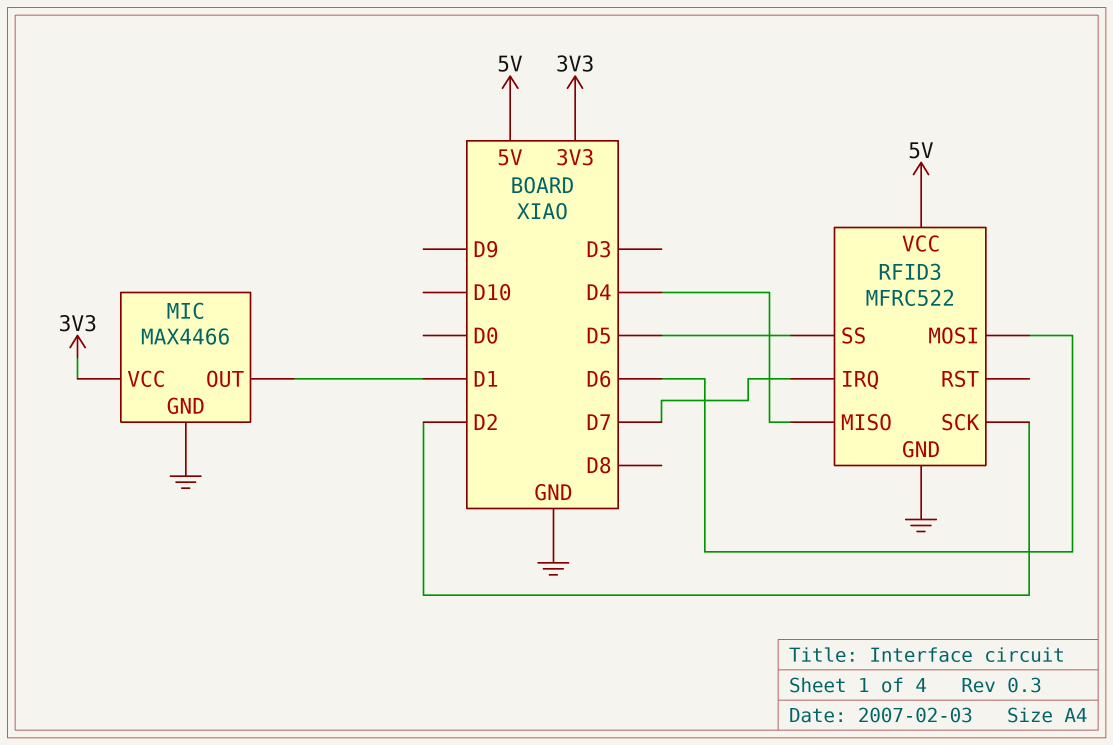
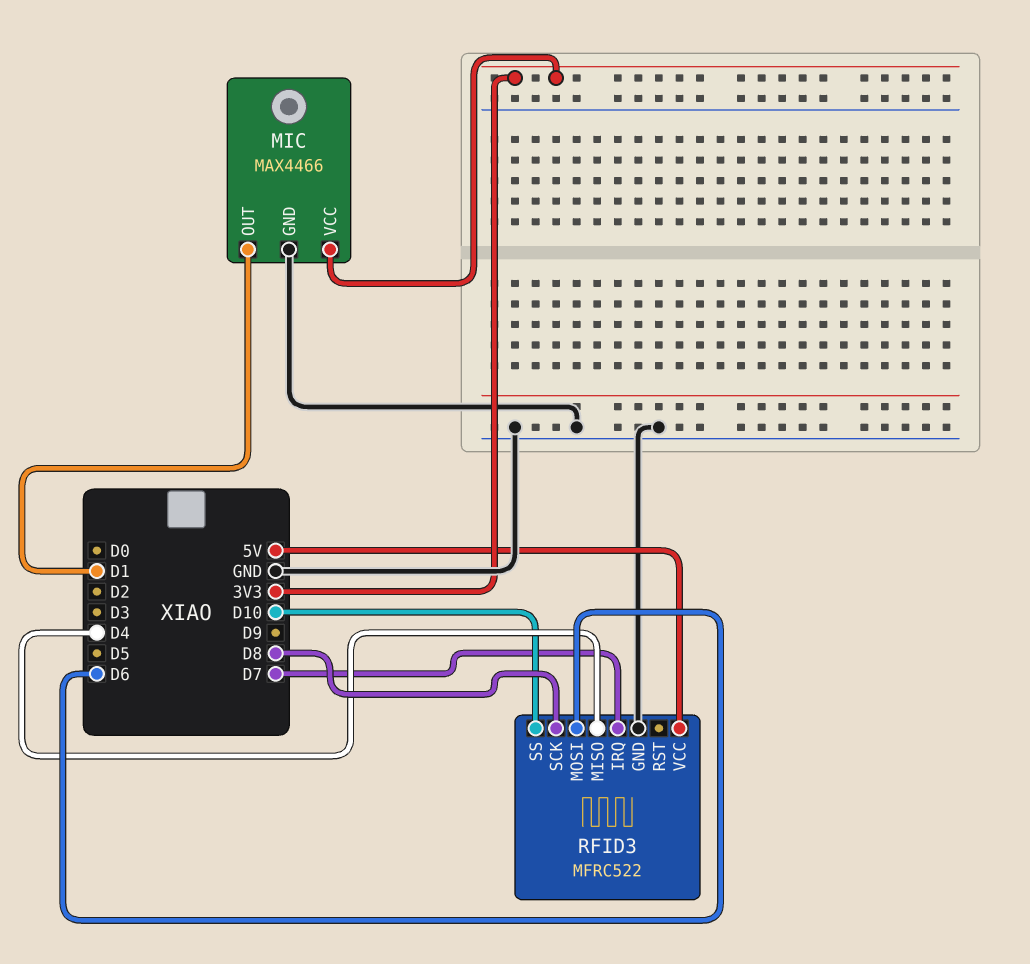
RFID3 pin SCK: D2 -> D8
RFID3 pin SS: D5 -> D10

